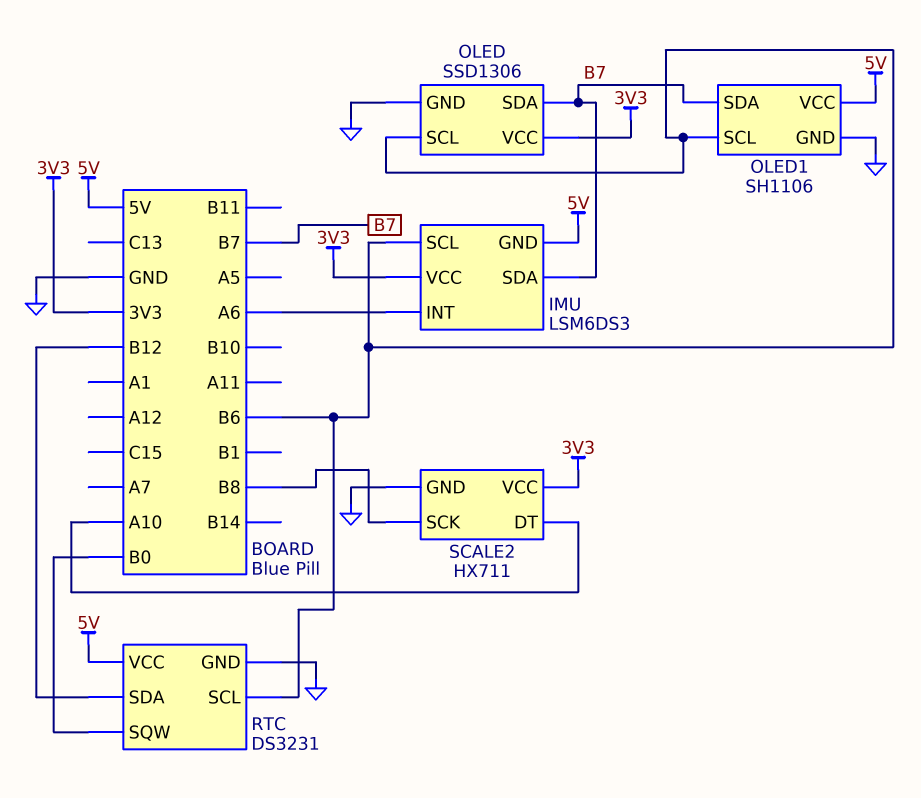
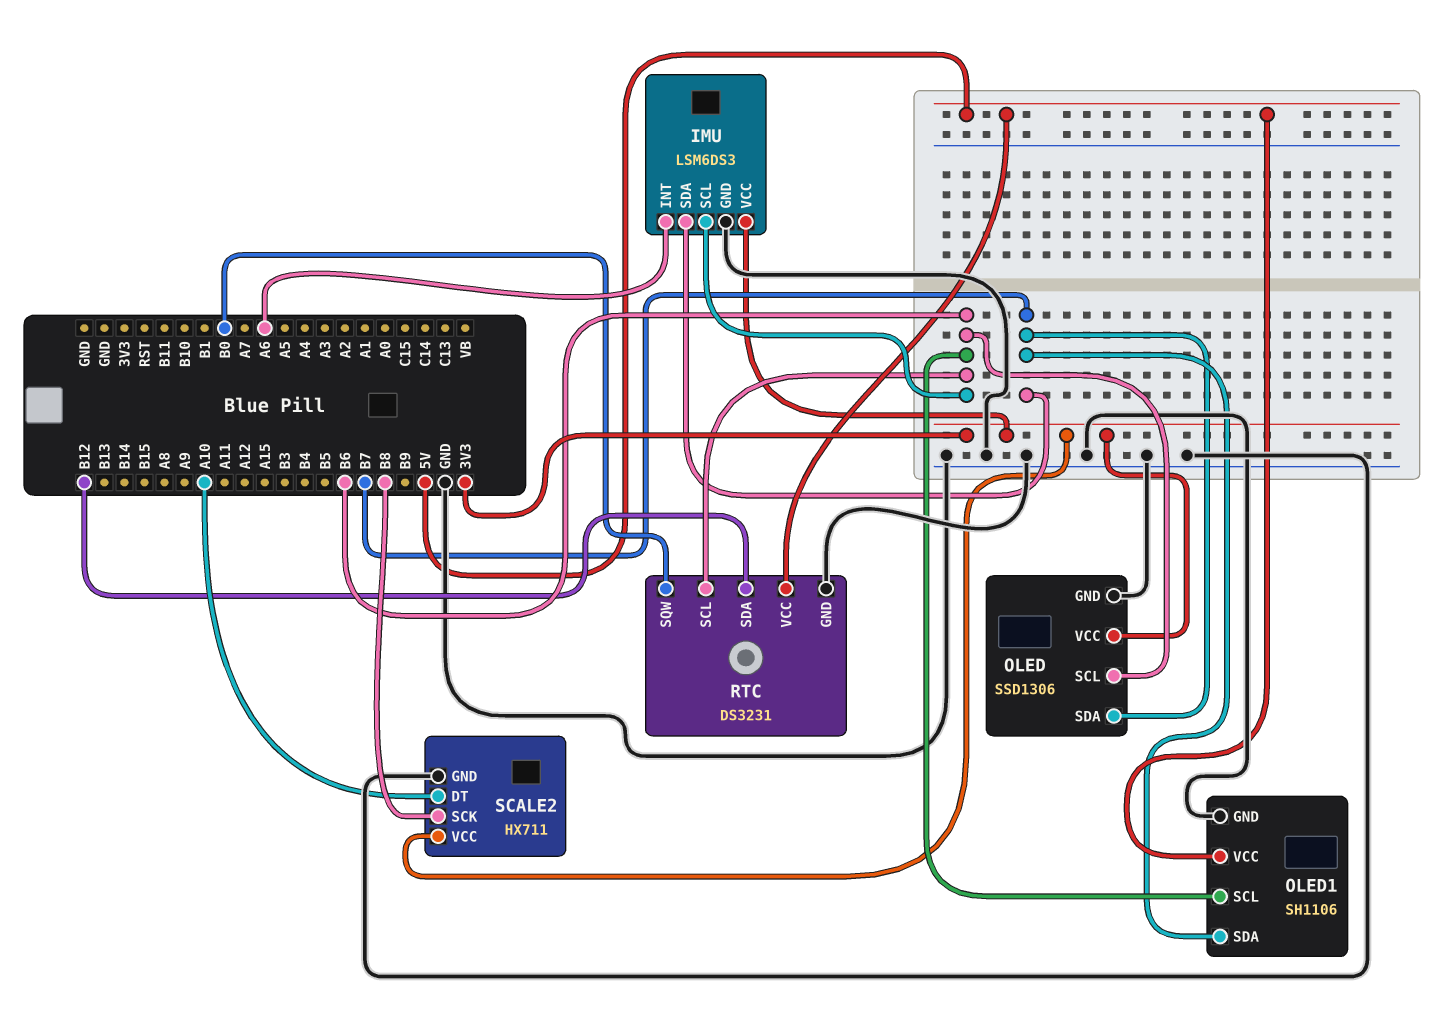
IMU pin GND: 5V -> GND

